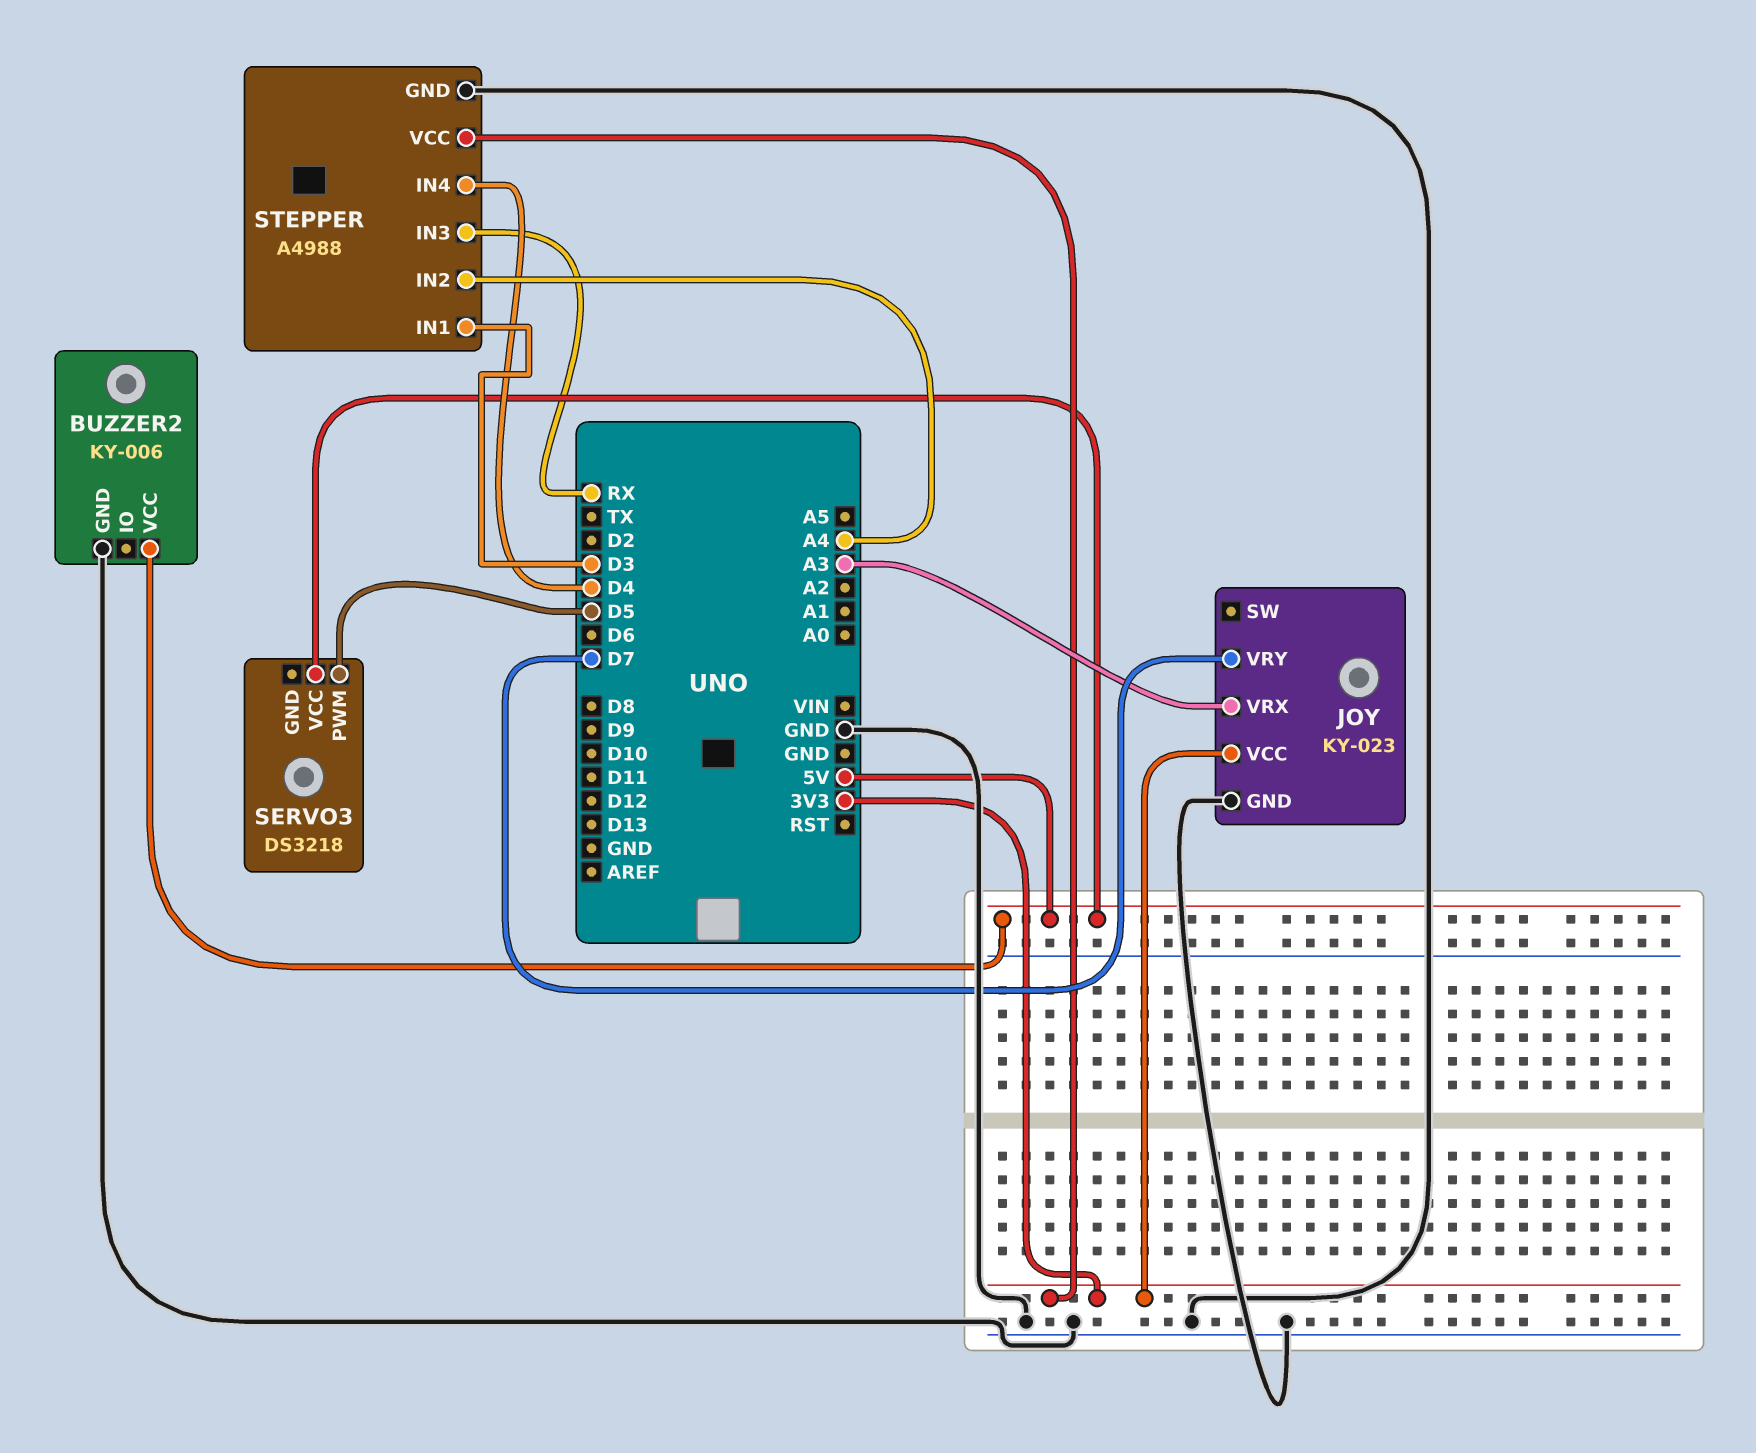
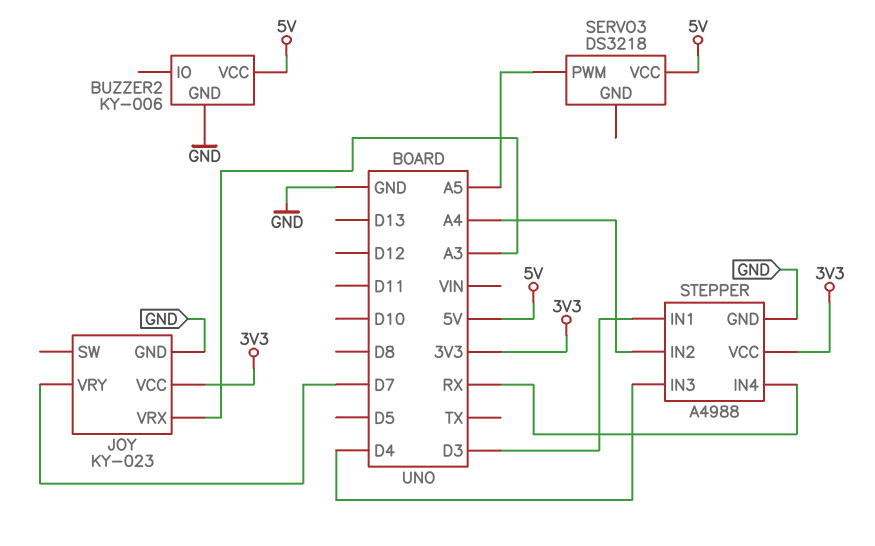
SERVO3 pin PWM: D5 -> A5
STEPPER pin IN3: RX -> D4
STEPPER pin IN4: D4 -> RX

